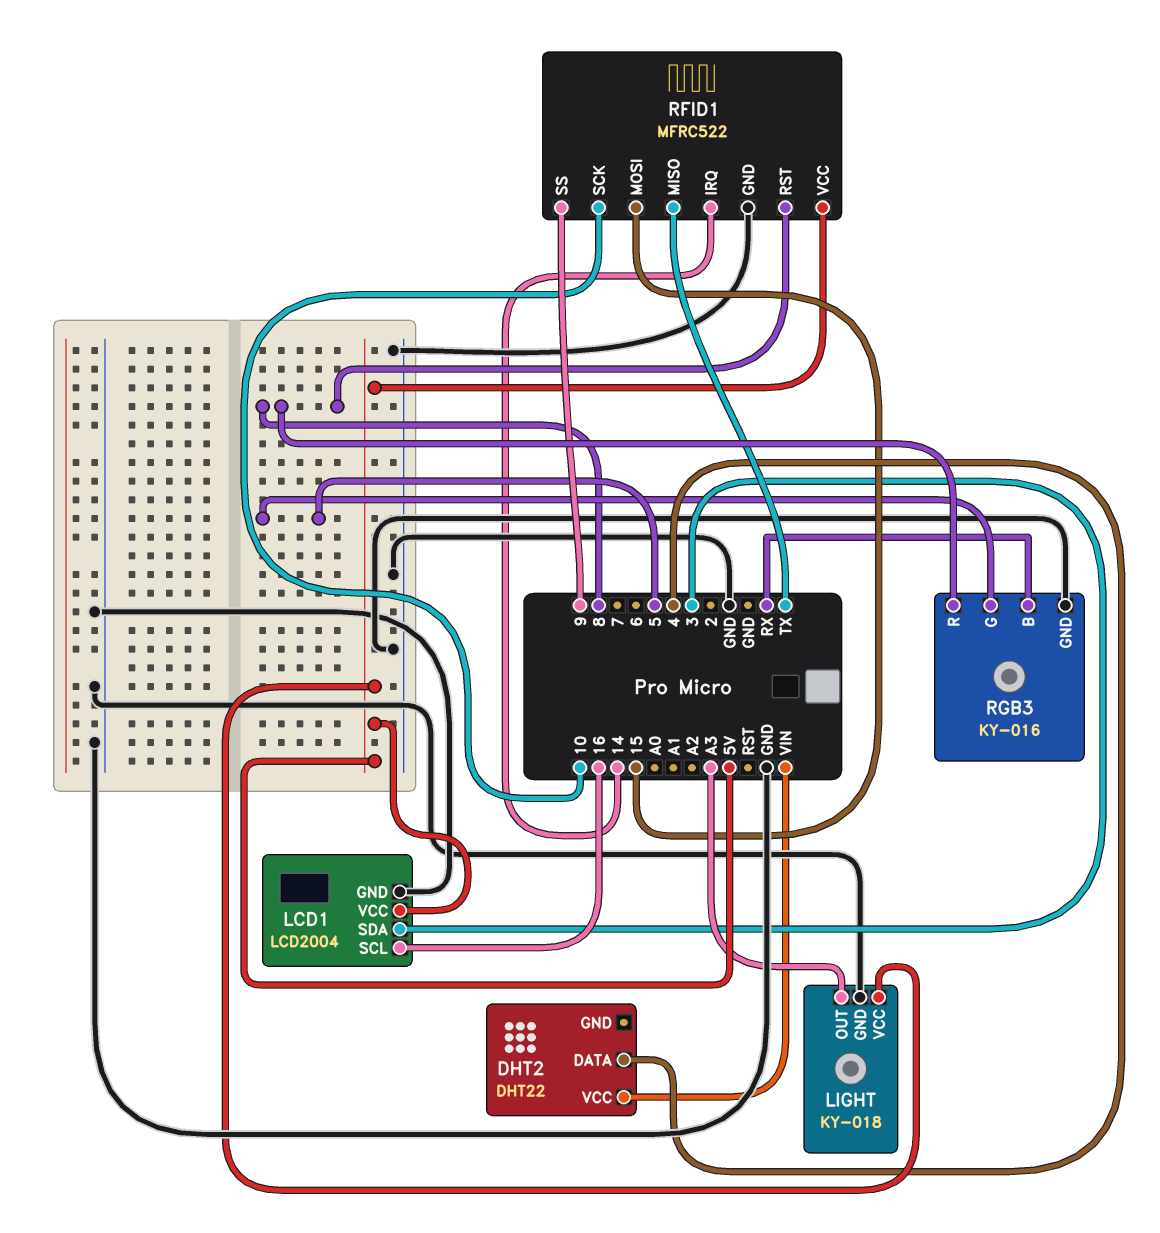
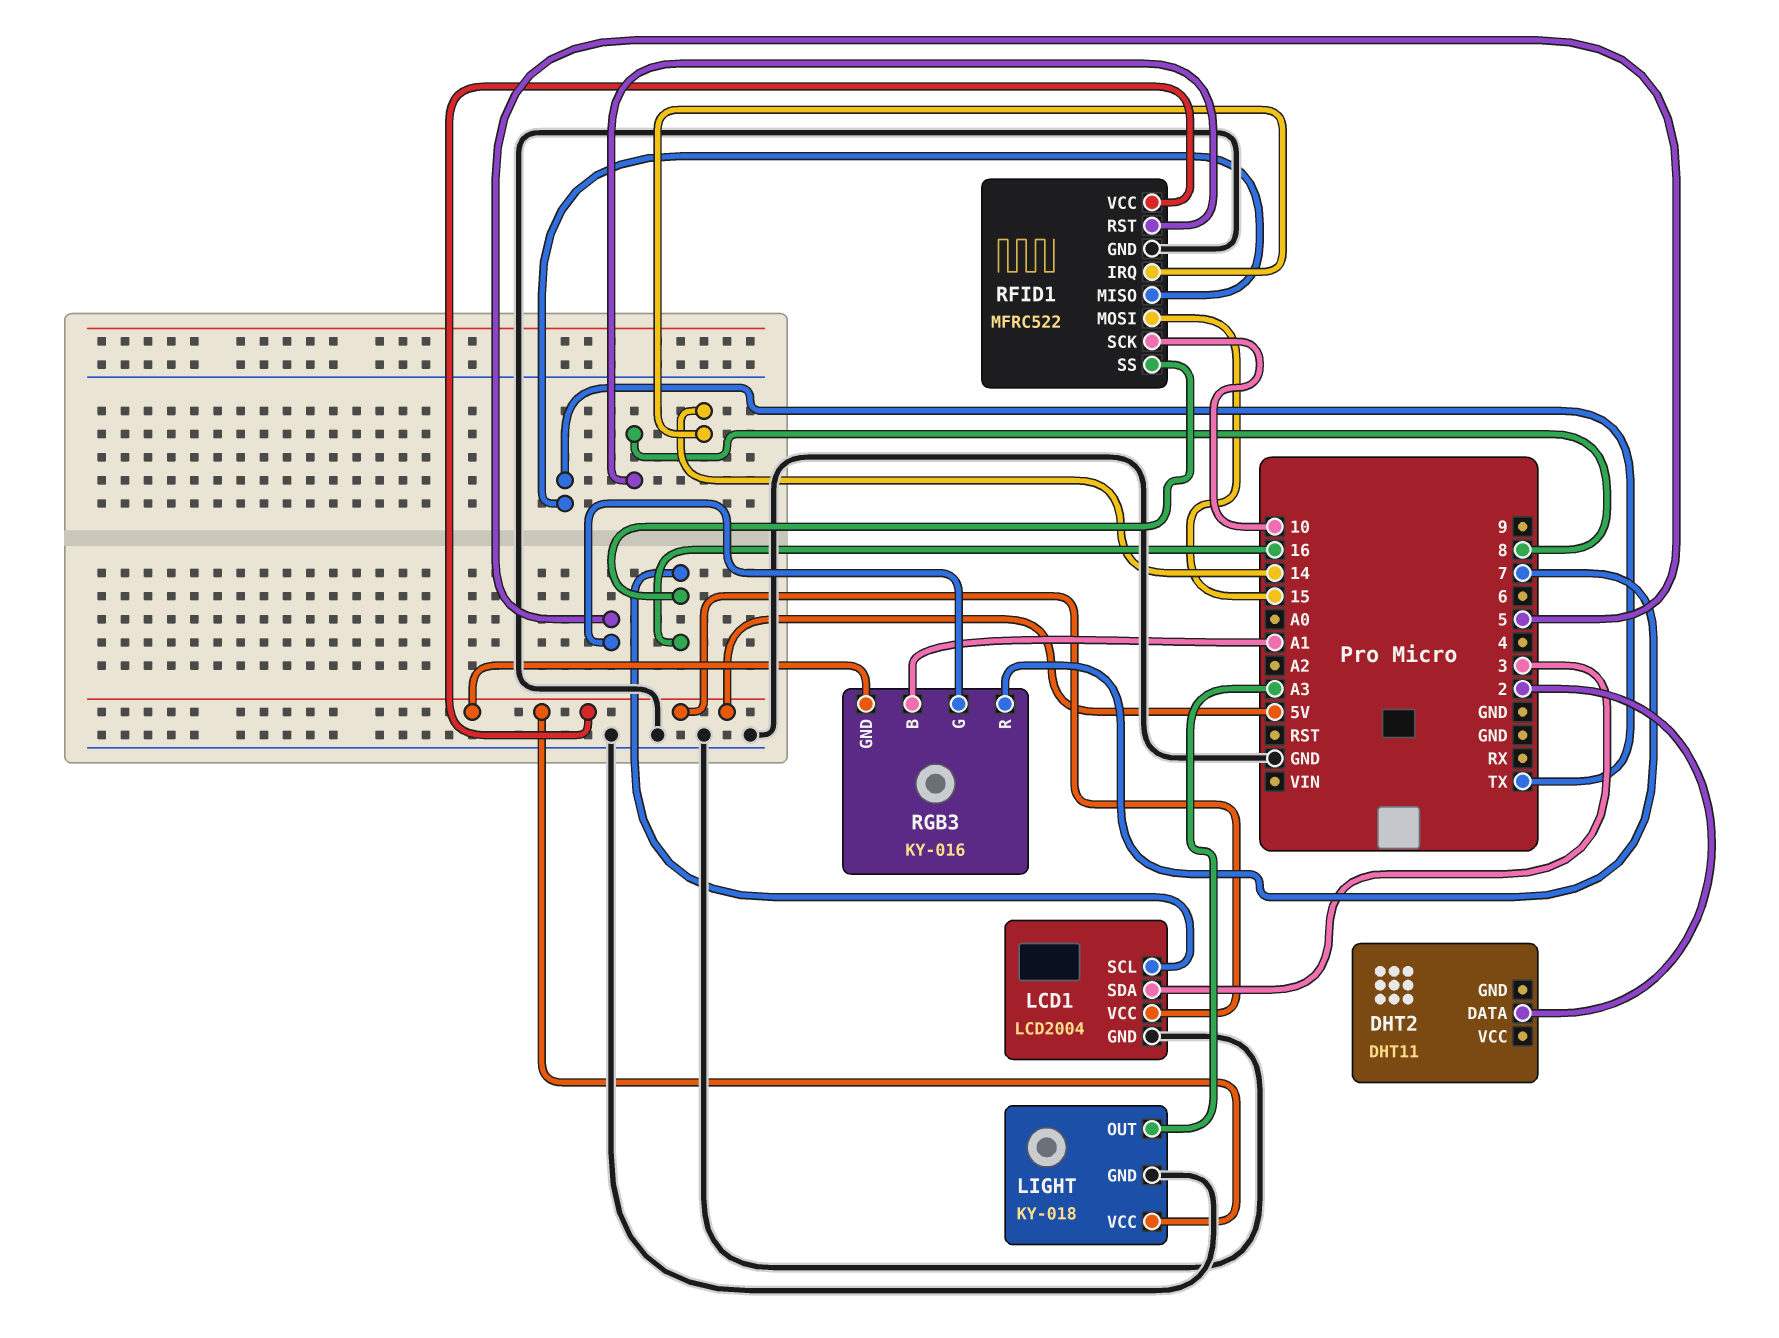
DHT2: DHT22 -> DHT11
DHT2 pin DATA: 4 -> 2
DHT2 pin VCC: VIN -> none
RFID1 pin SS: 9 -> 16
RGB3 pin B: RX -> A1
RGB3 pin GND: GND -> 5V
RGB3 pin R: 8 -> 7

